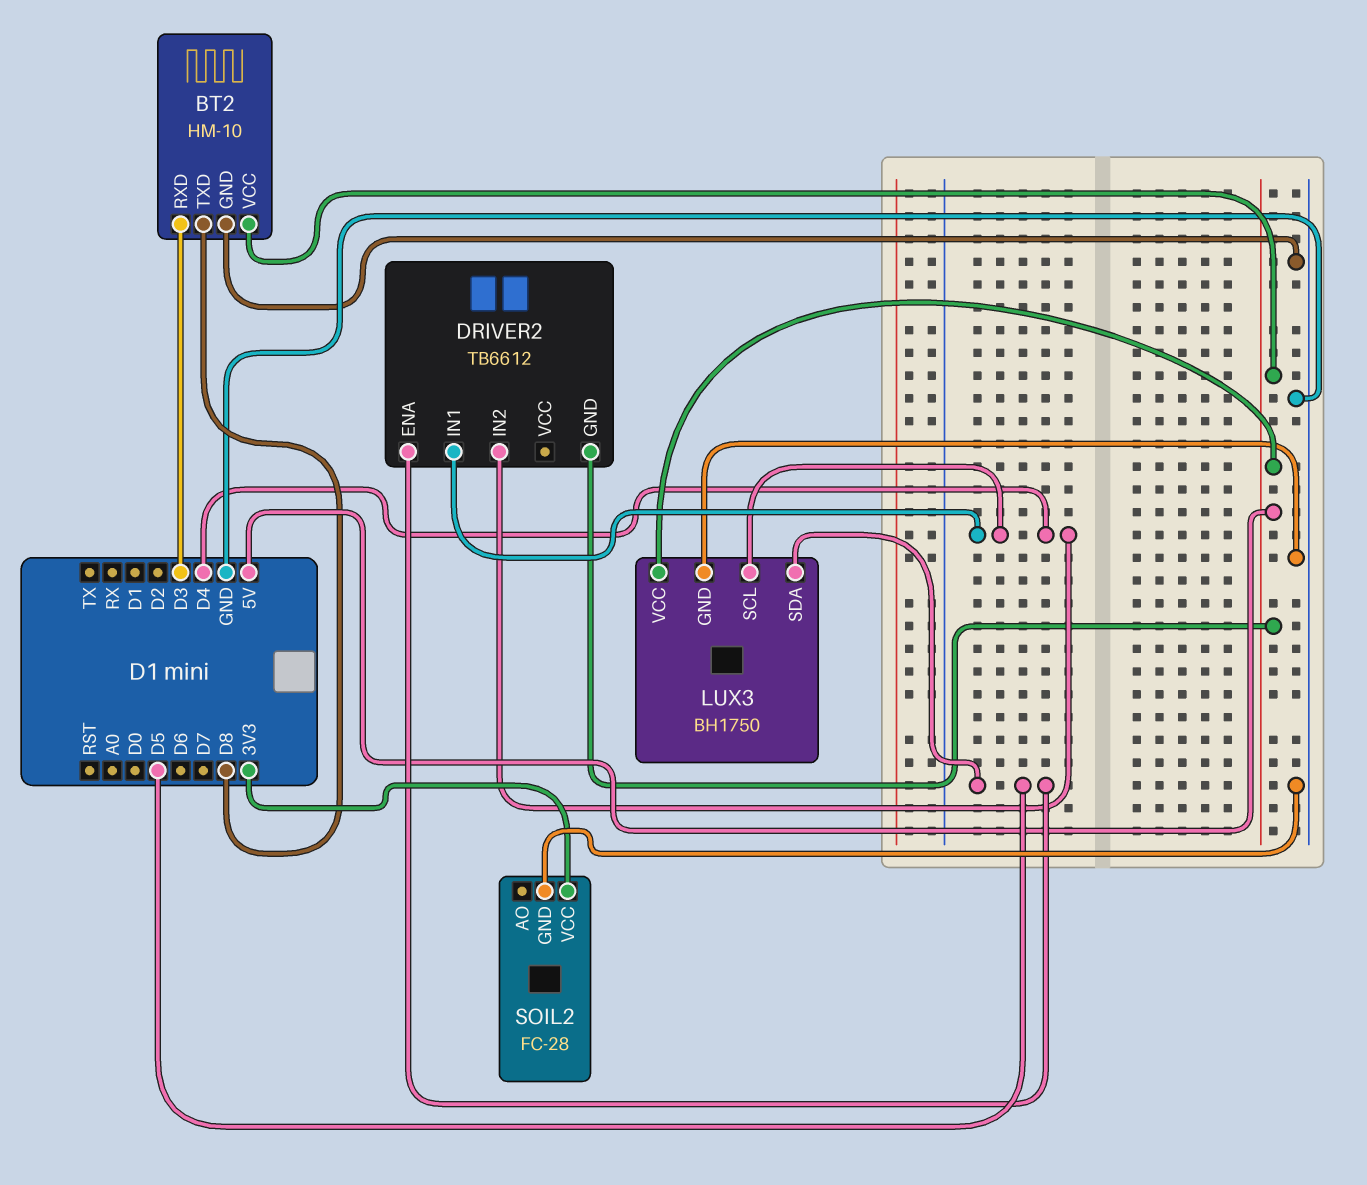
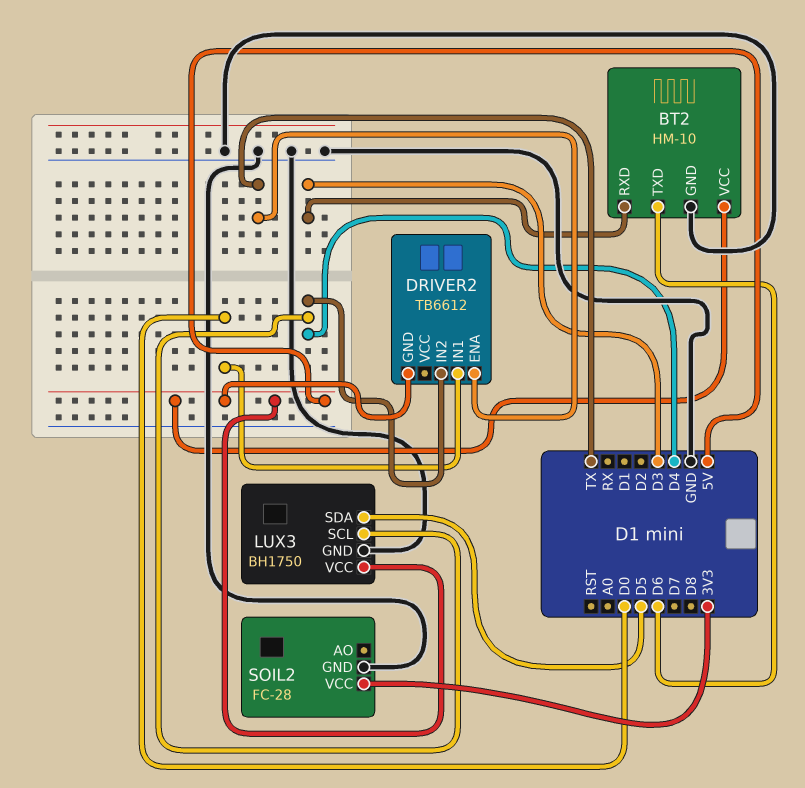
BT2 pin TXD: D8 -> D6
DRIVER2 pin ENA: D5 -> TX
DRIVER2 pin IN1: D4 -> D0

